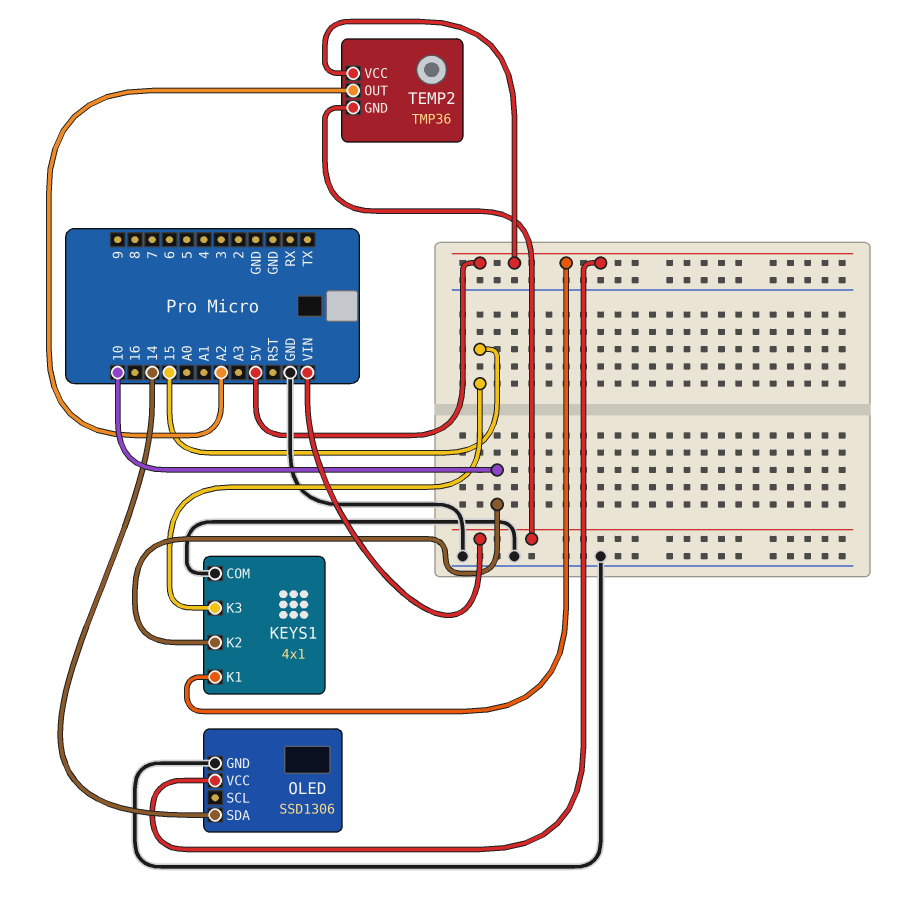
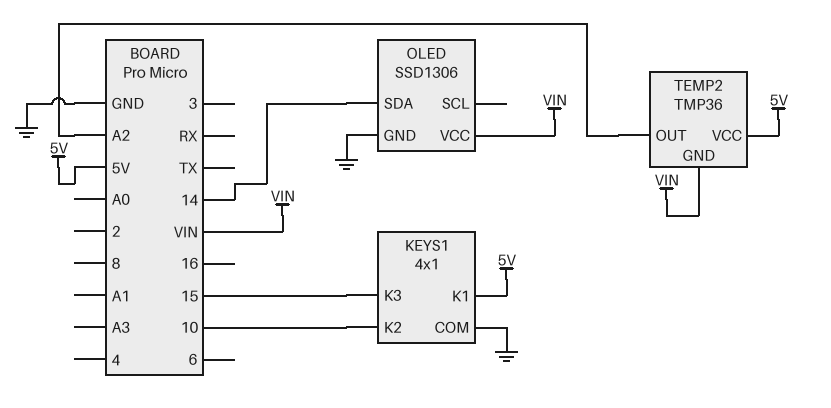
OLED pin VCC: 5V -> VIN

